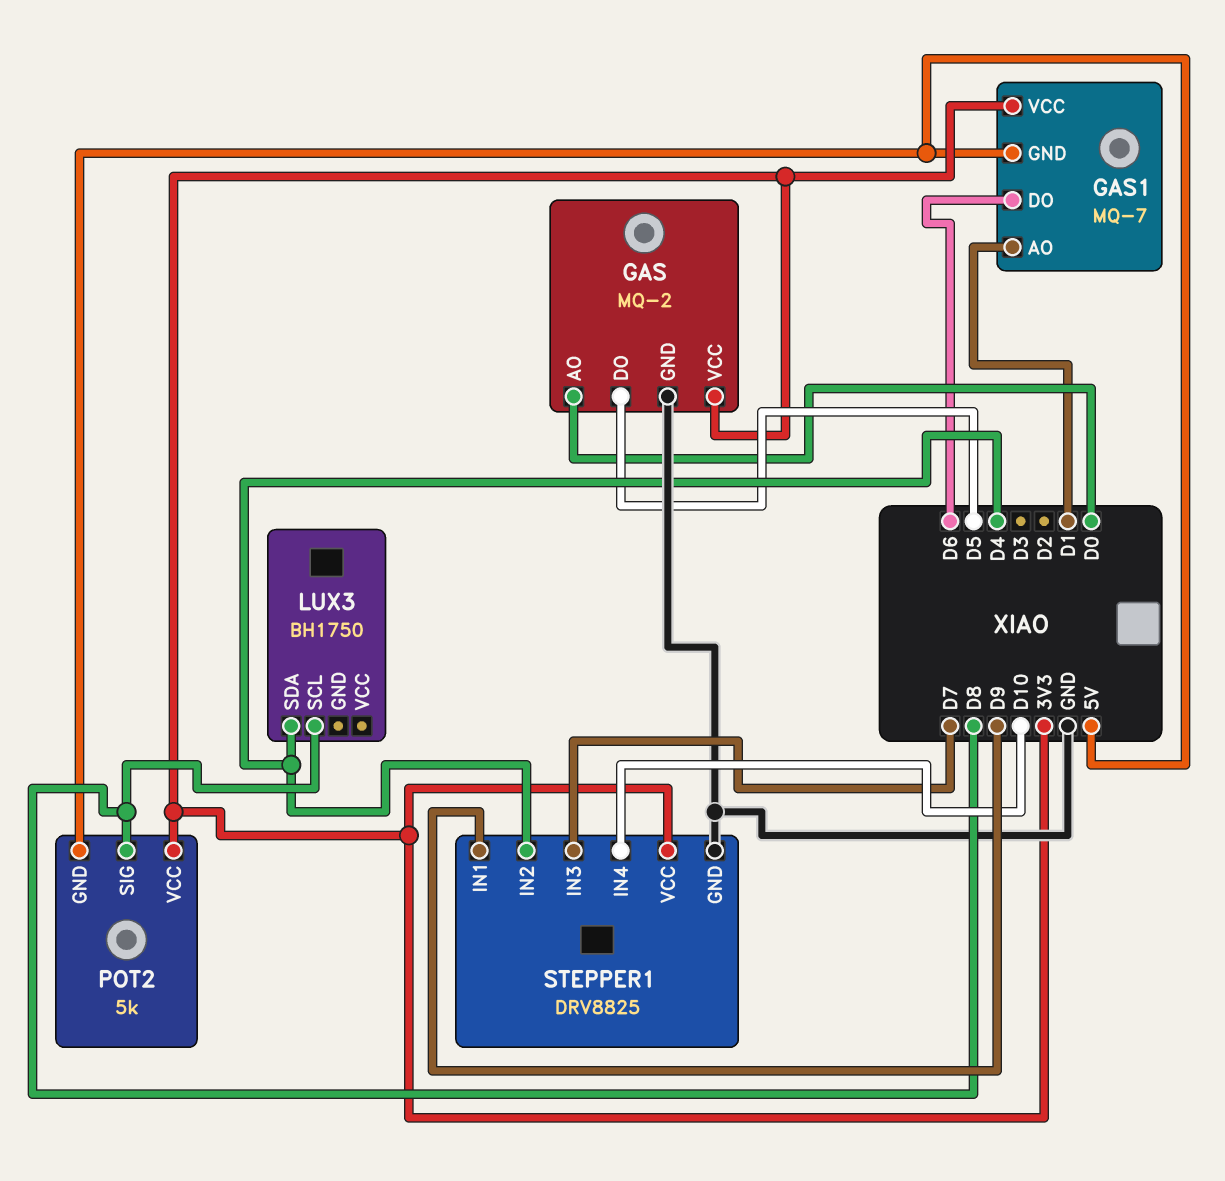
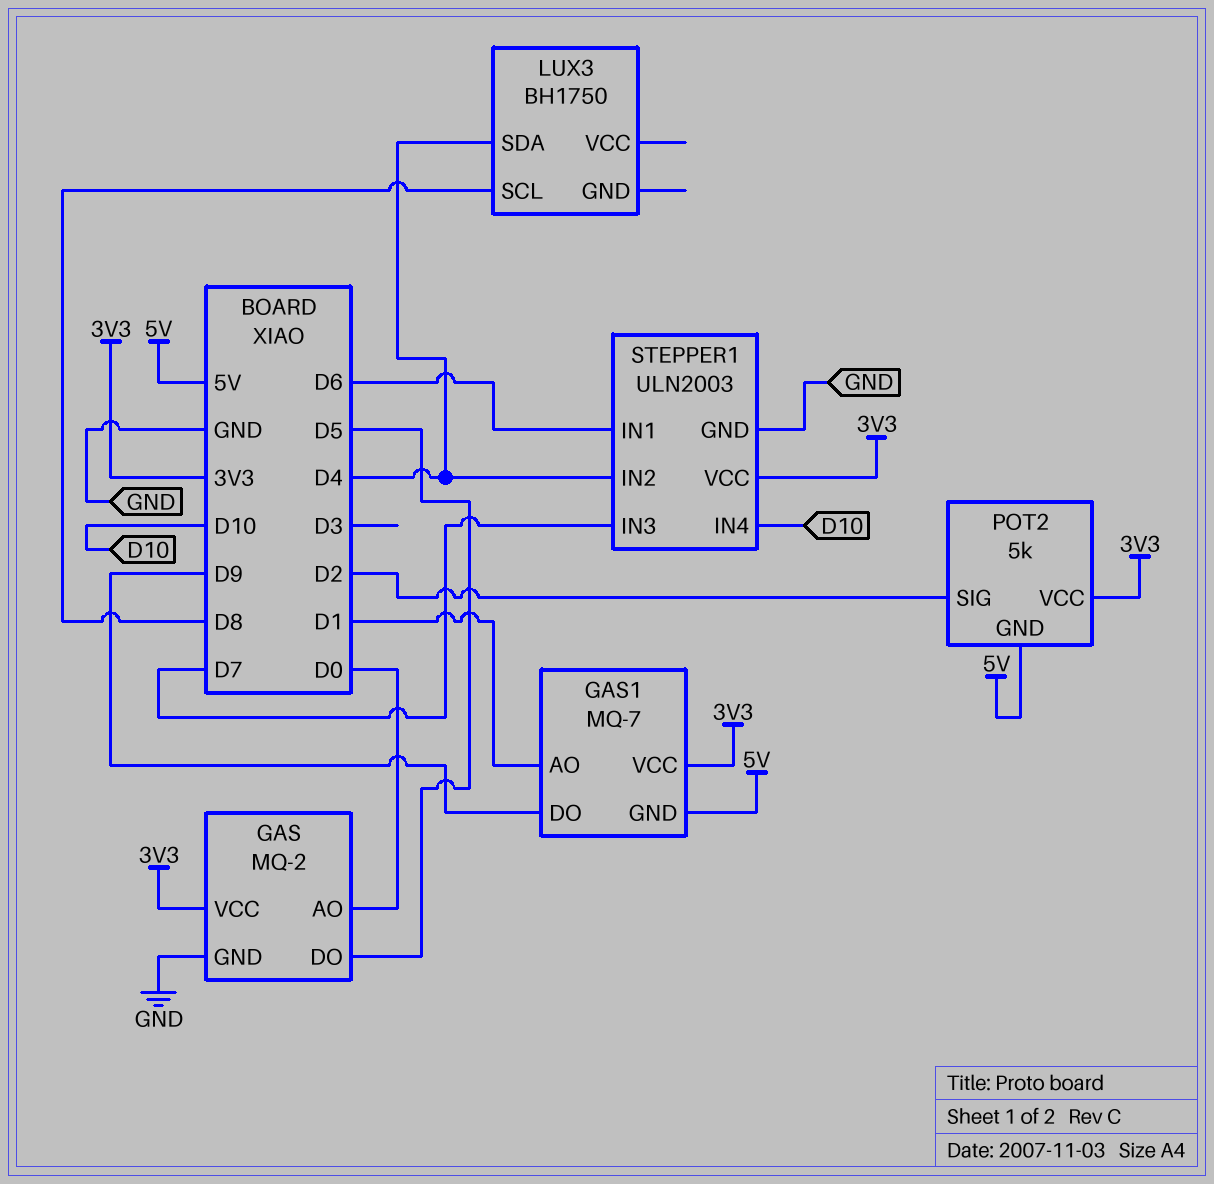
GAS1 pin DO: D6 -> D9
POT2 pin SIG: D8 -> D2
STEPPER1: DRV8825 -> ULN2003
STEPPER1 pin IN1: D9 -> D6

